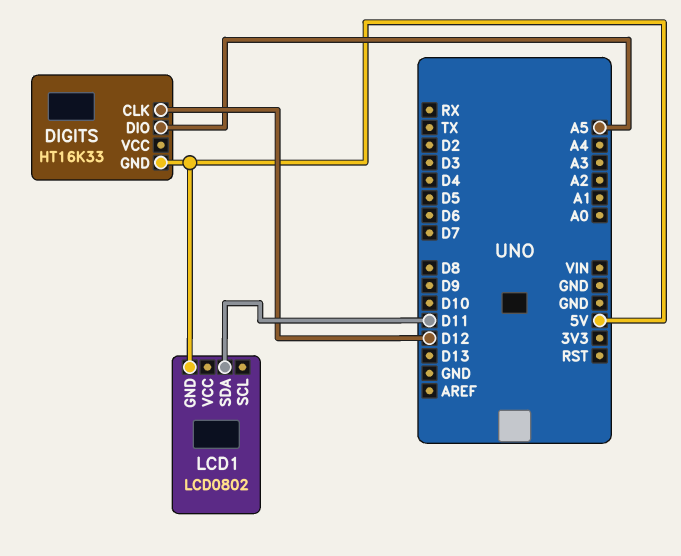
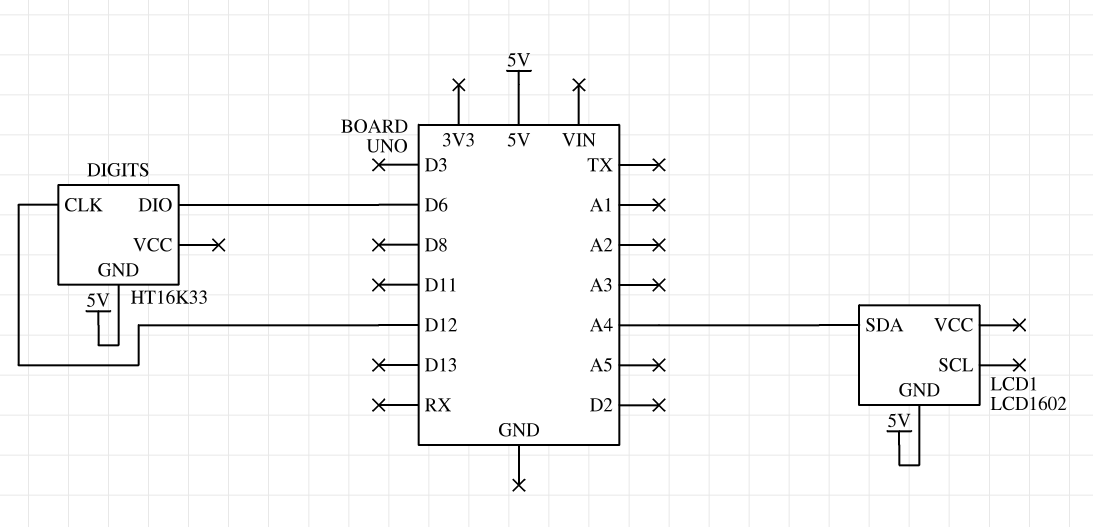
DIGITS pin DIO: A5 -> D6
LCD1: LCD0802 -> LCD1602
LCD1 pin SDA: D11 -> A4

